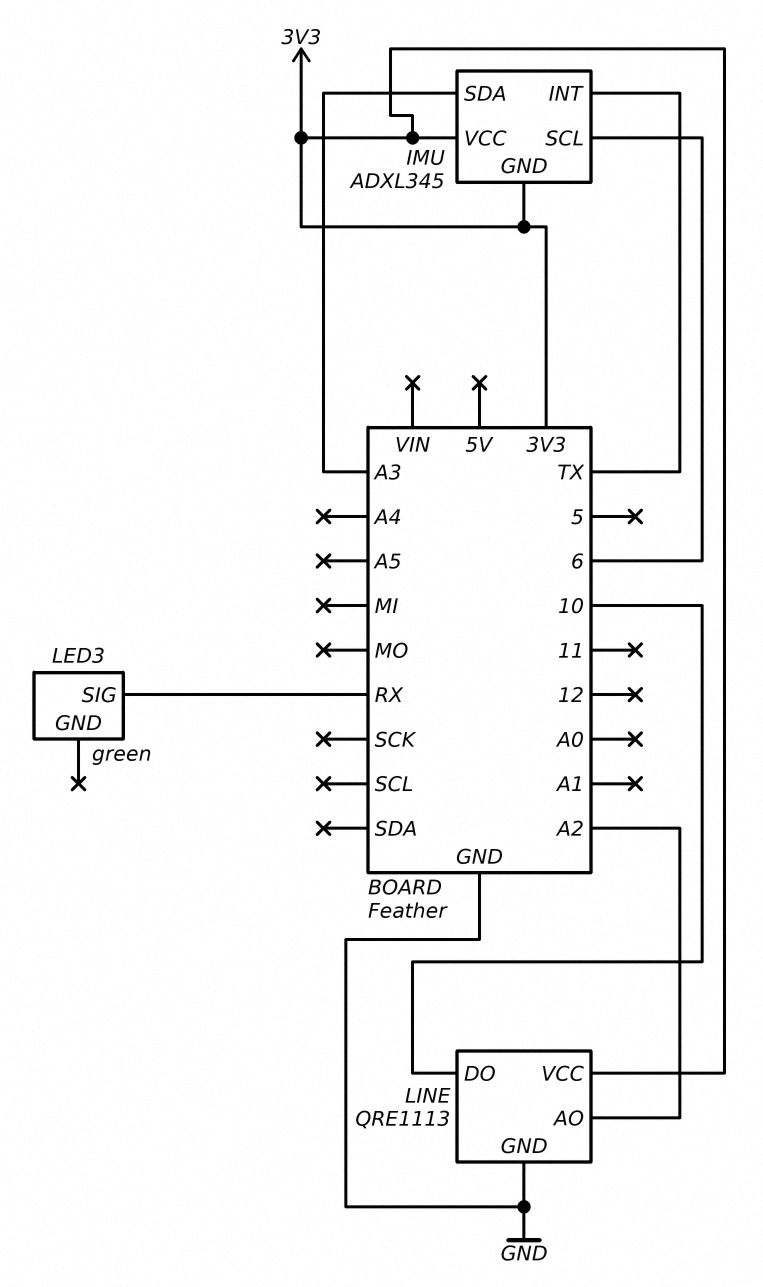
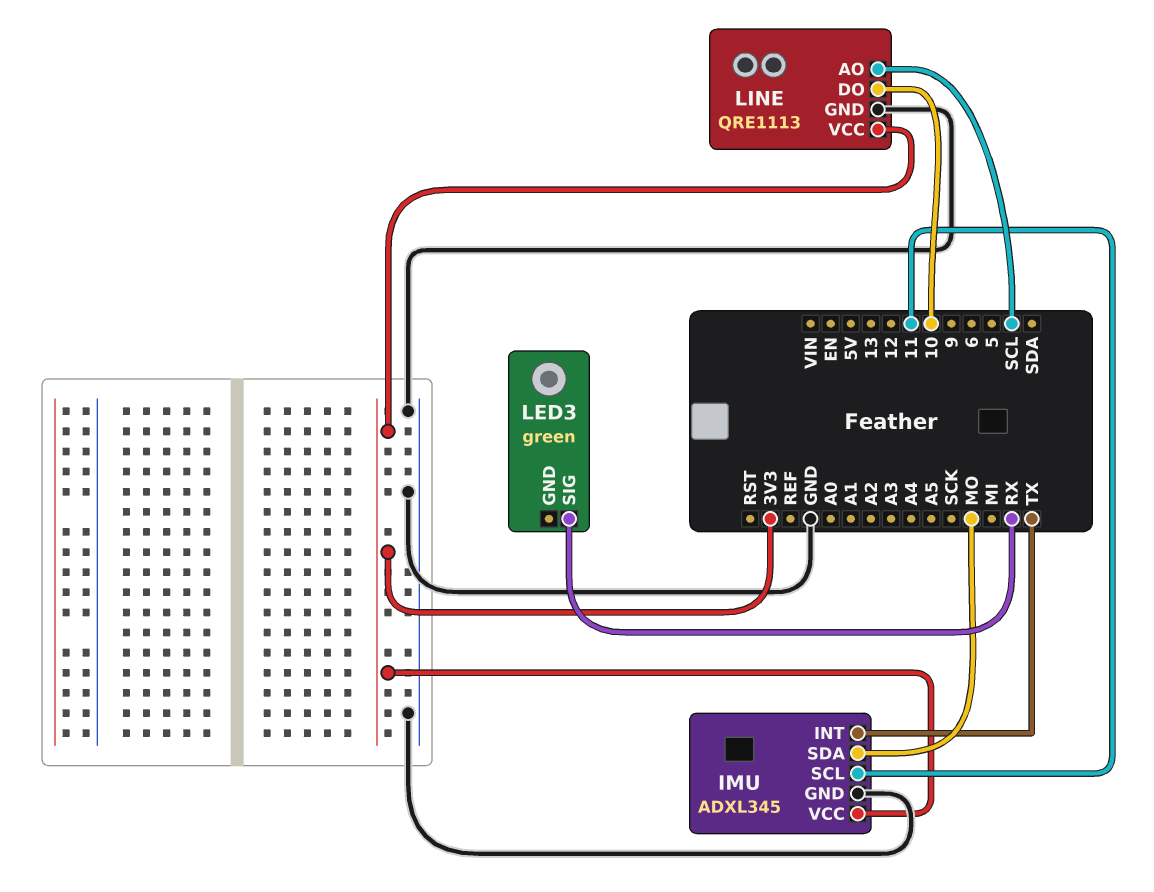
IMU pin GND: 3V3 -> GND
IMU pin SCL: 6 -> 11
IMU pin SDA: A3 -> MO
LINE pin AO: A2 -> SCL

